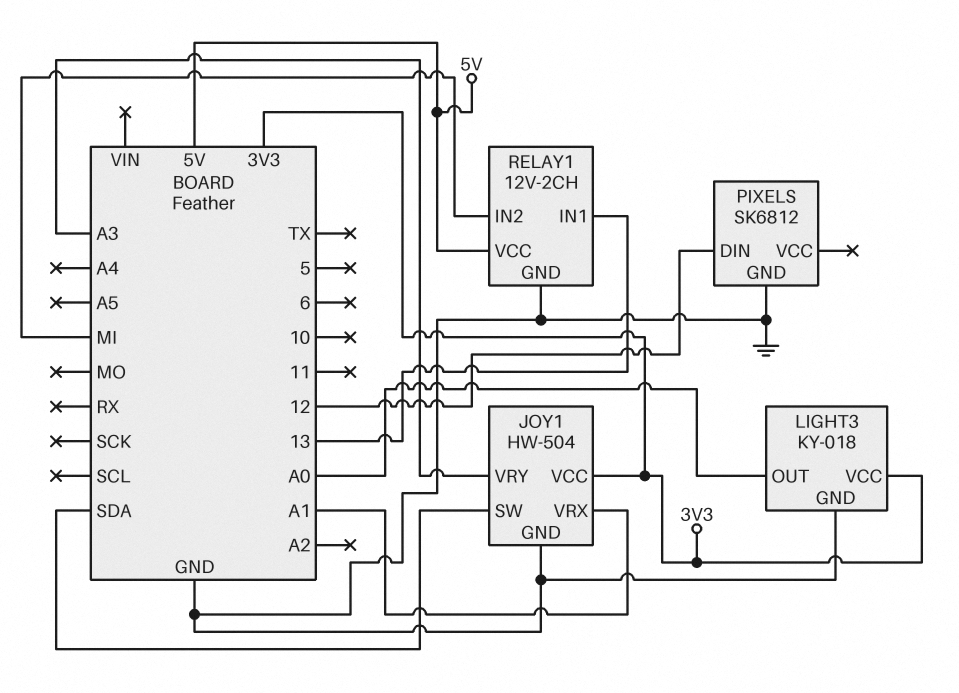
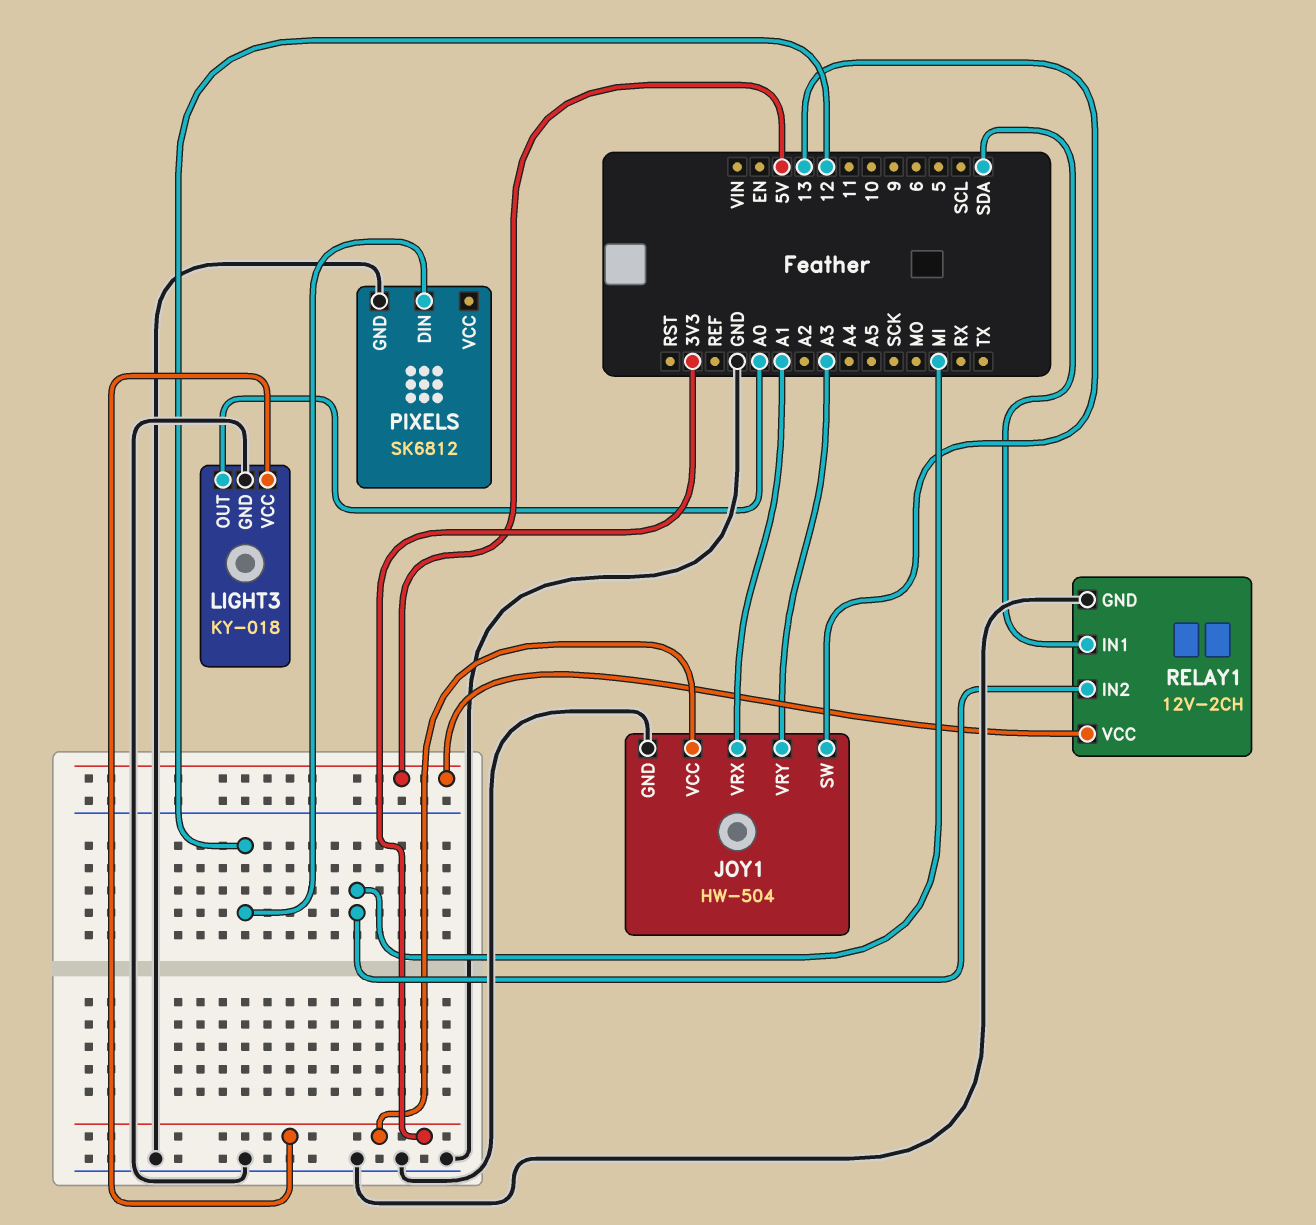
JOY1 pin SW: SDA -> 13
RELAY1 pin IN1: 13 -> SDA

